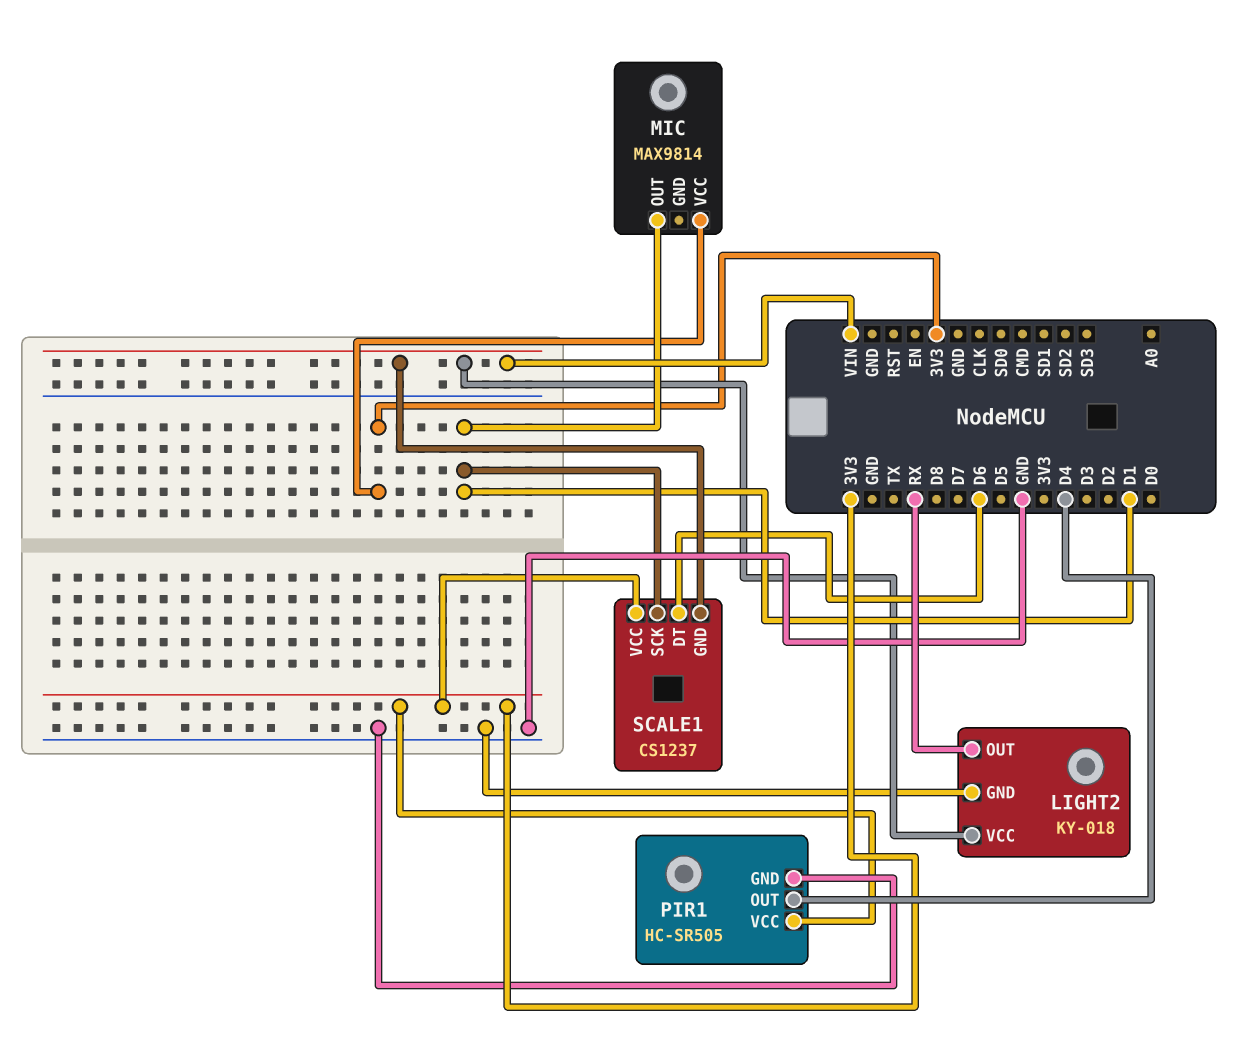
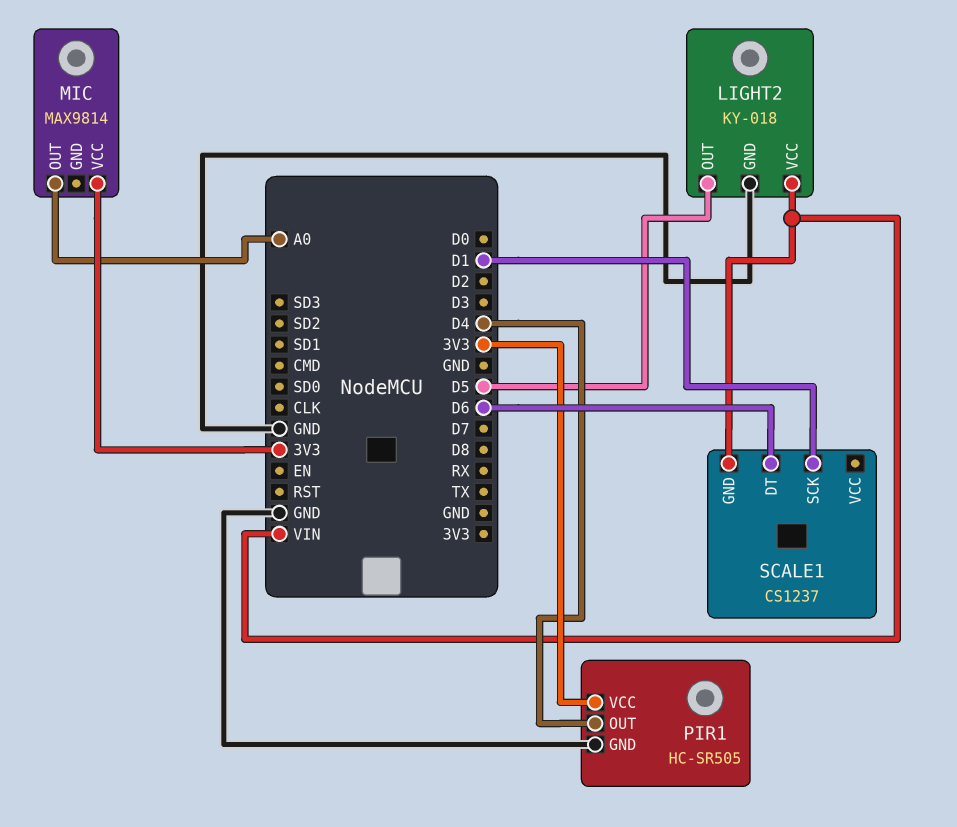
LIGHT2 pin OUT: RX -> D5
MIC pin OUT: D1 -> A0
SCALE1 pin VCC: 3V3 -> none

